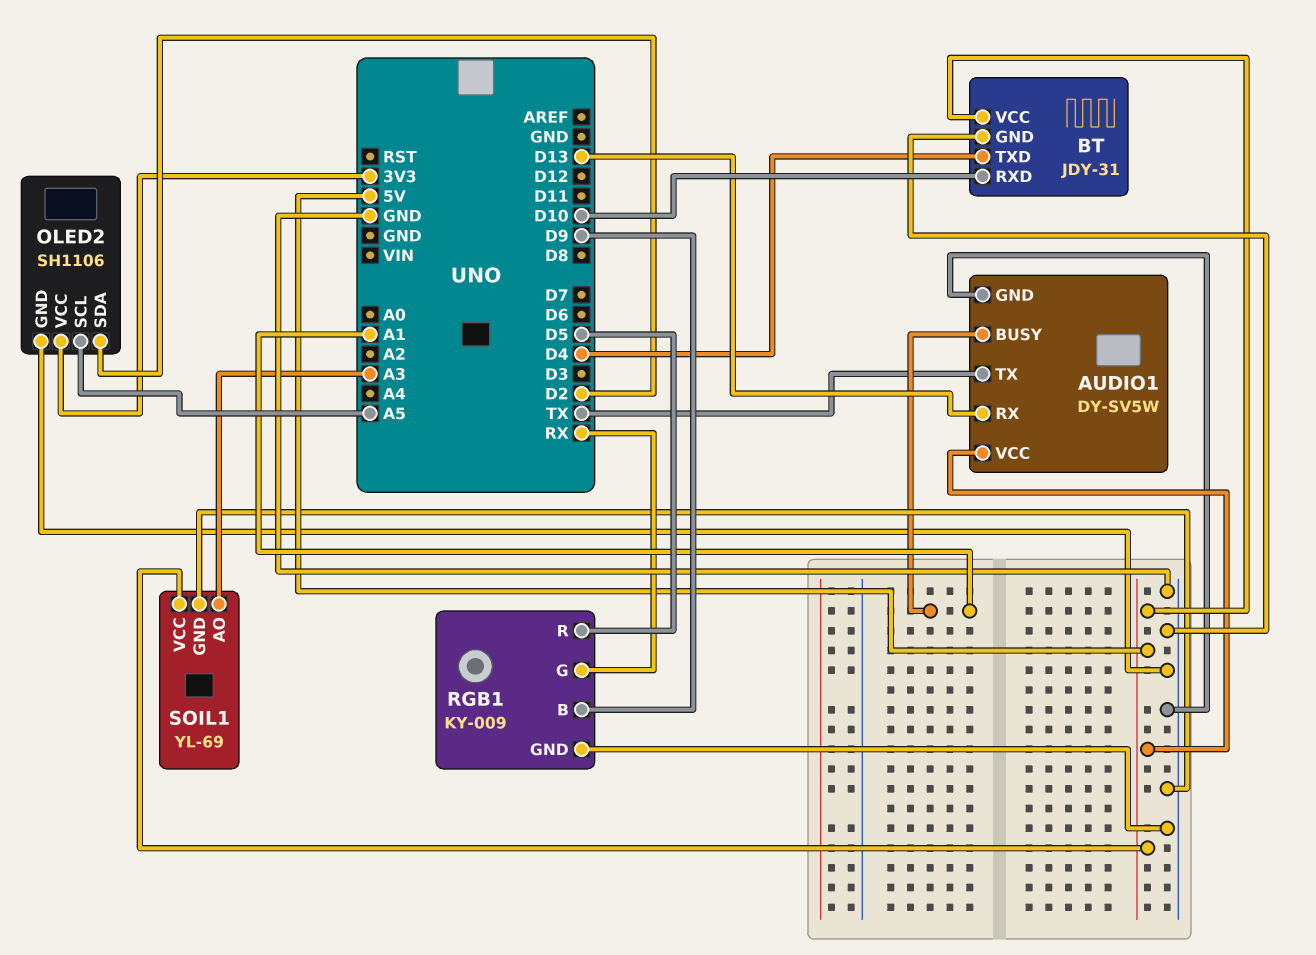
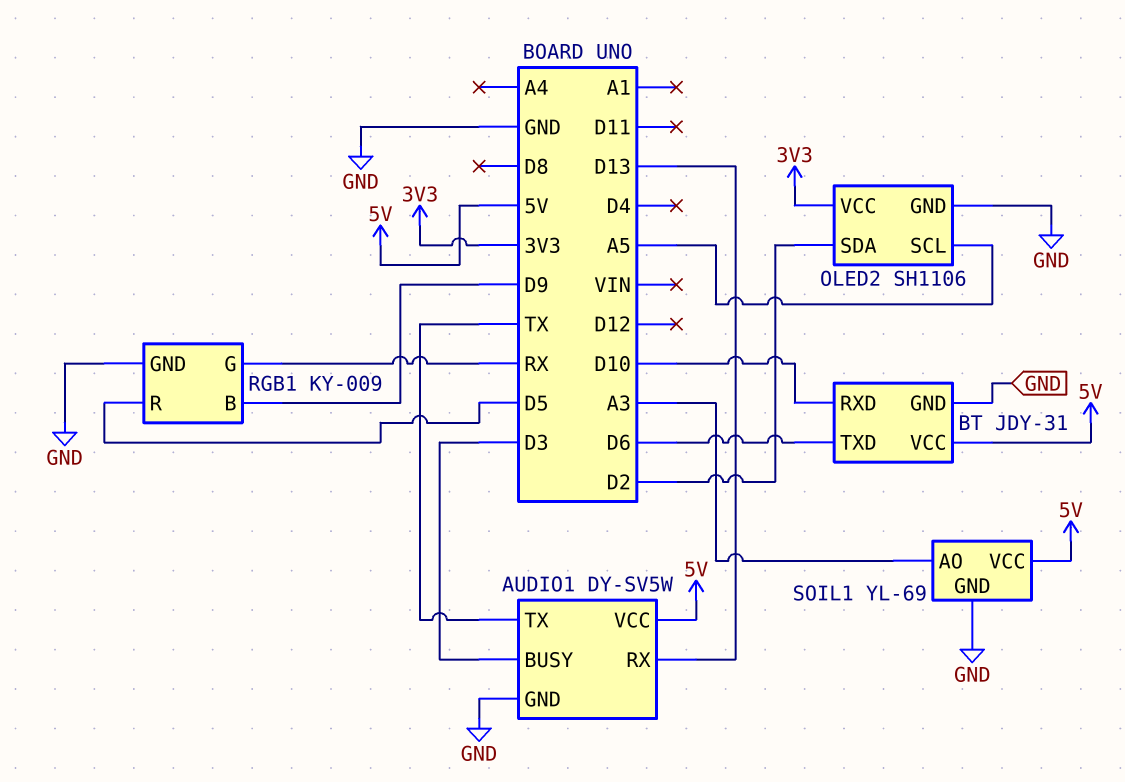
AUDIO1 pin BUSY: A1 -> D3
BT pin TXD: D4 -> D6

